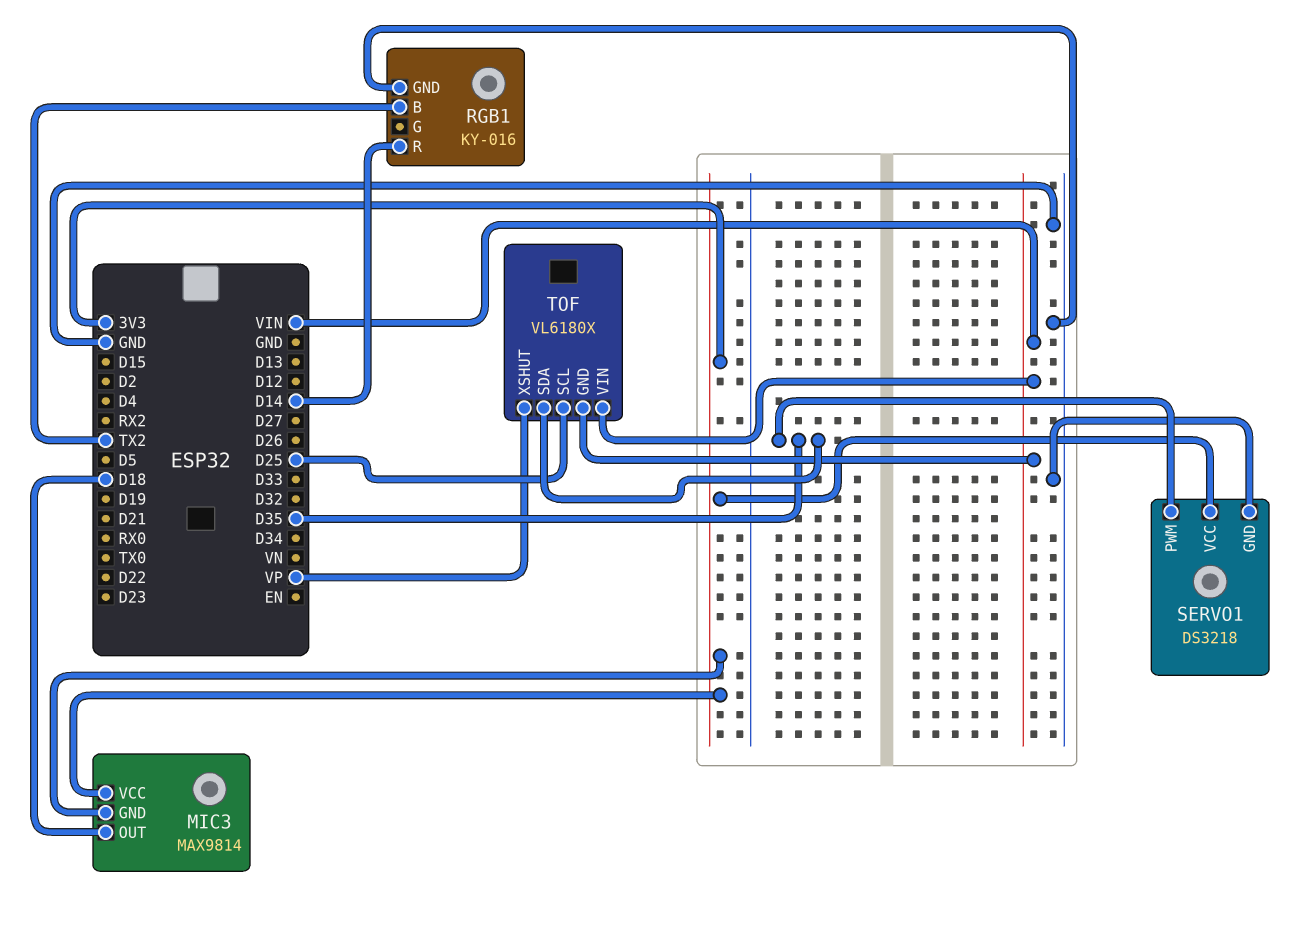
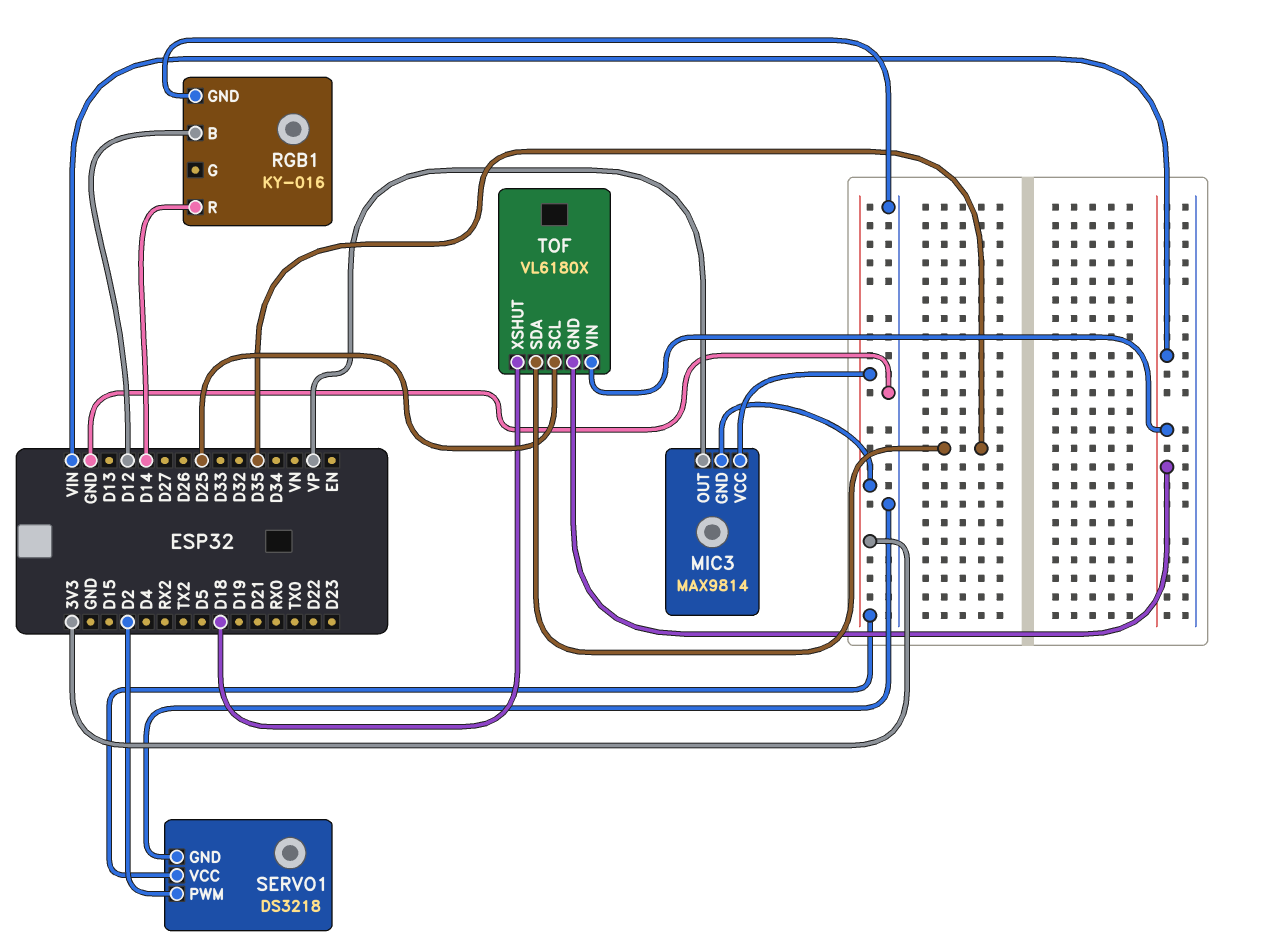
MIC3 pin OUT: D18 -> VP
RGB1 pin B: TX2 -> D12
SERVO1 pin PWM: D35 -> D2
TOF pin XSHUT: VP -> D18

